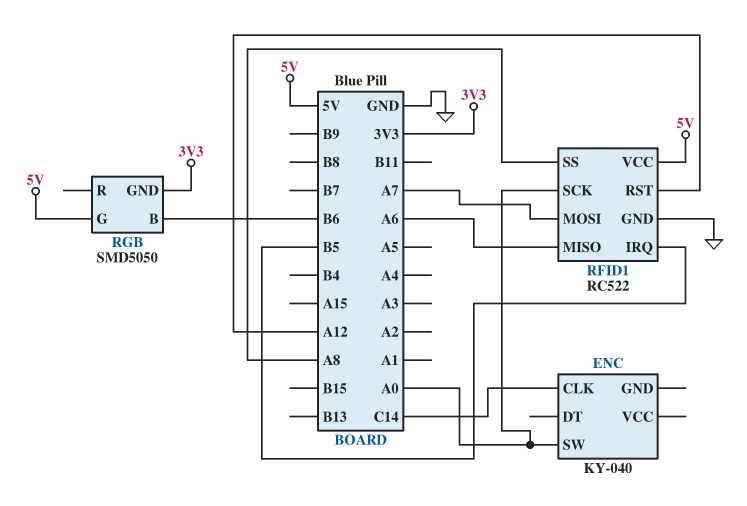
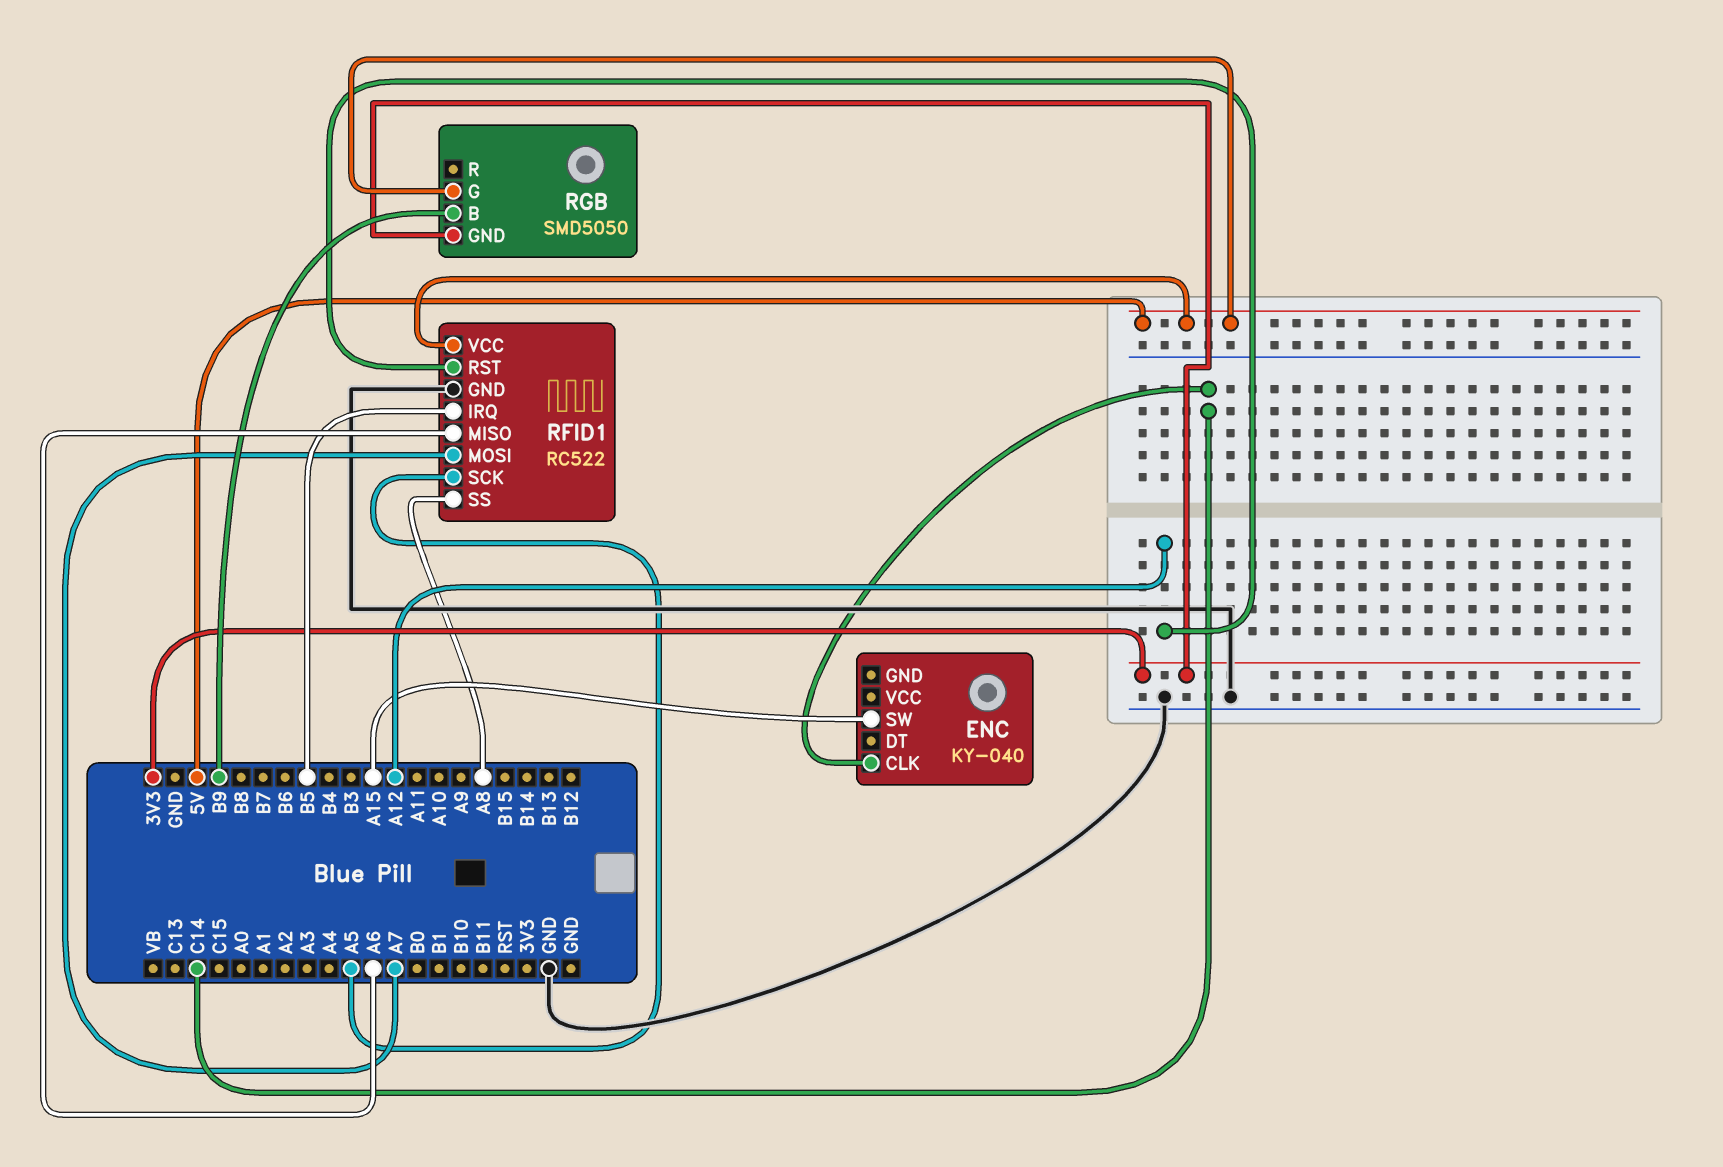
ENC pin SW: A0 -> A15
RFID1 pin SCK: A0 -> A5
RGB pin B: B6 -> B9

